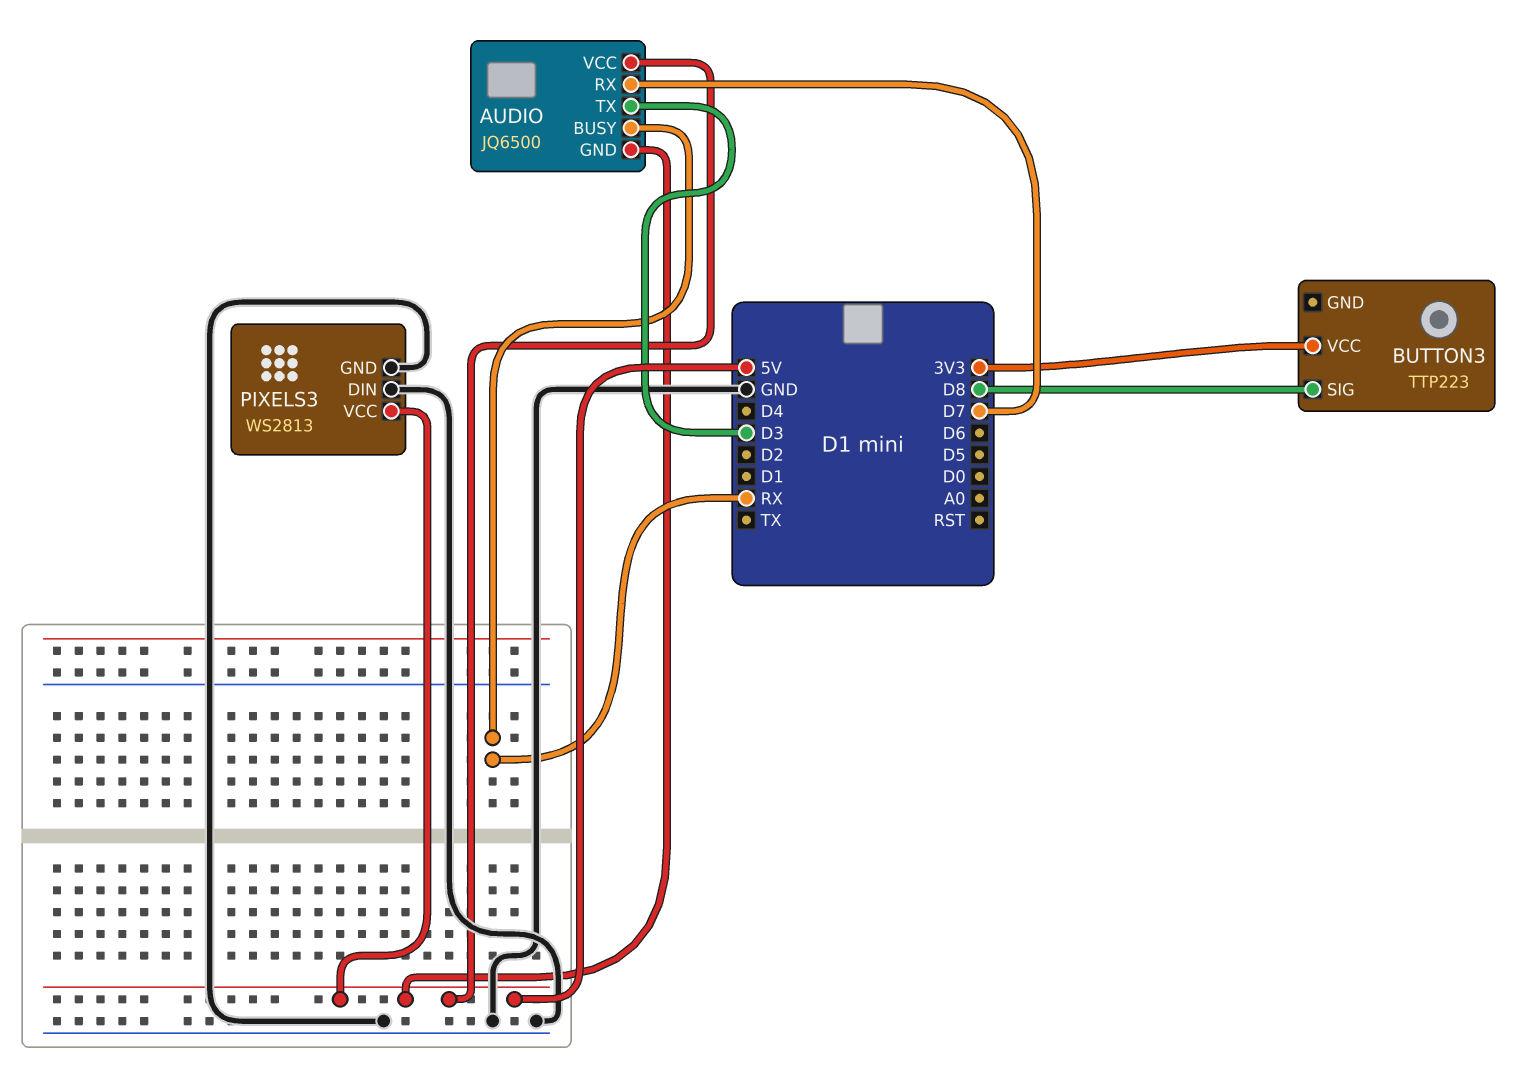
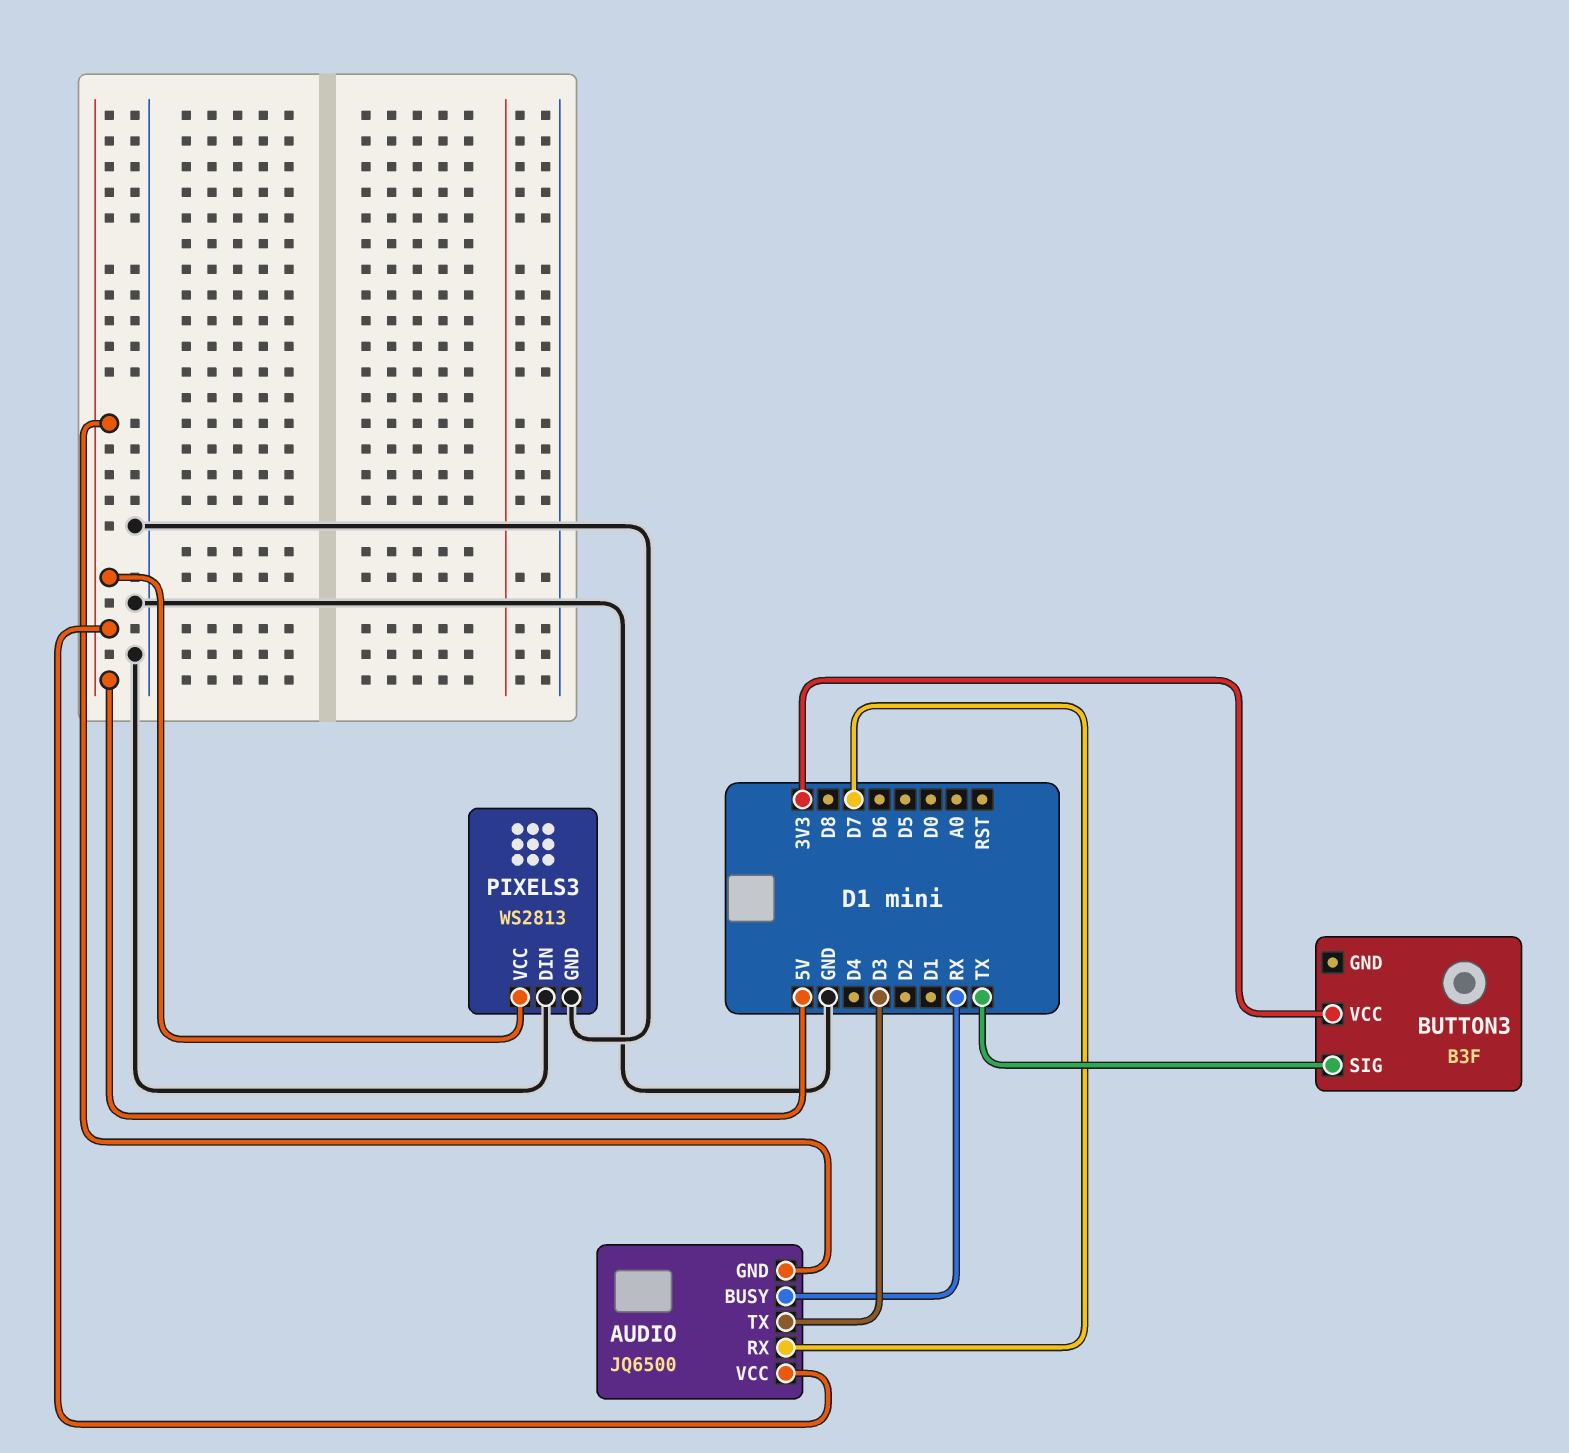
BUTTON3: TTP223 -> B3F
BUTTON3 pin SIG: D8 -> TX

